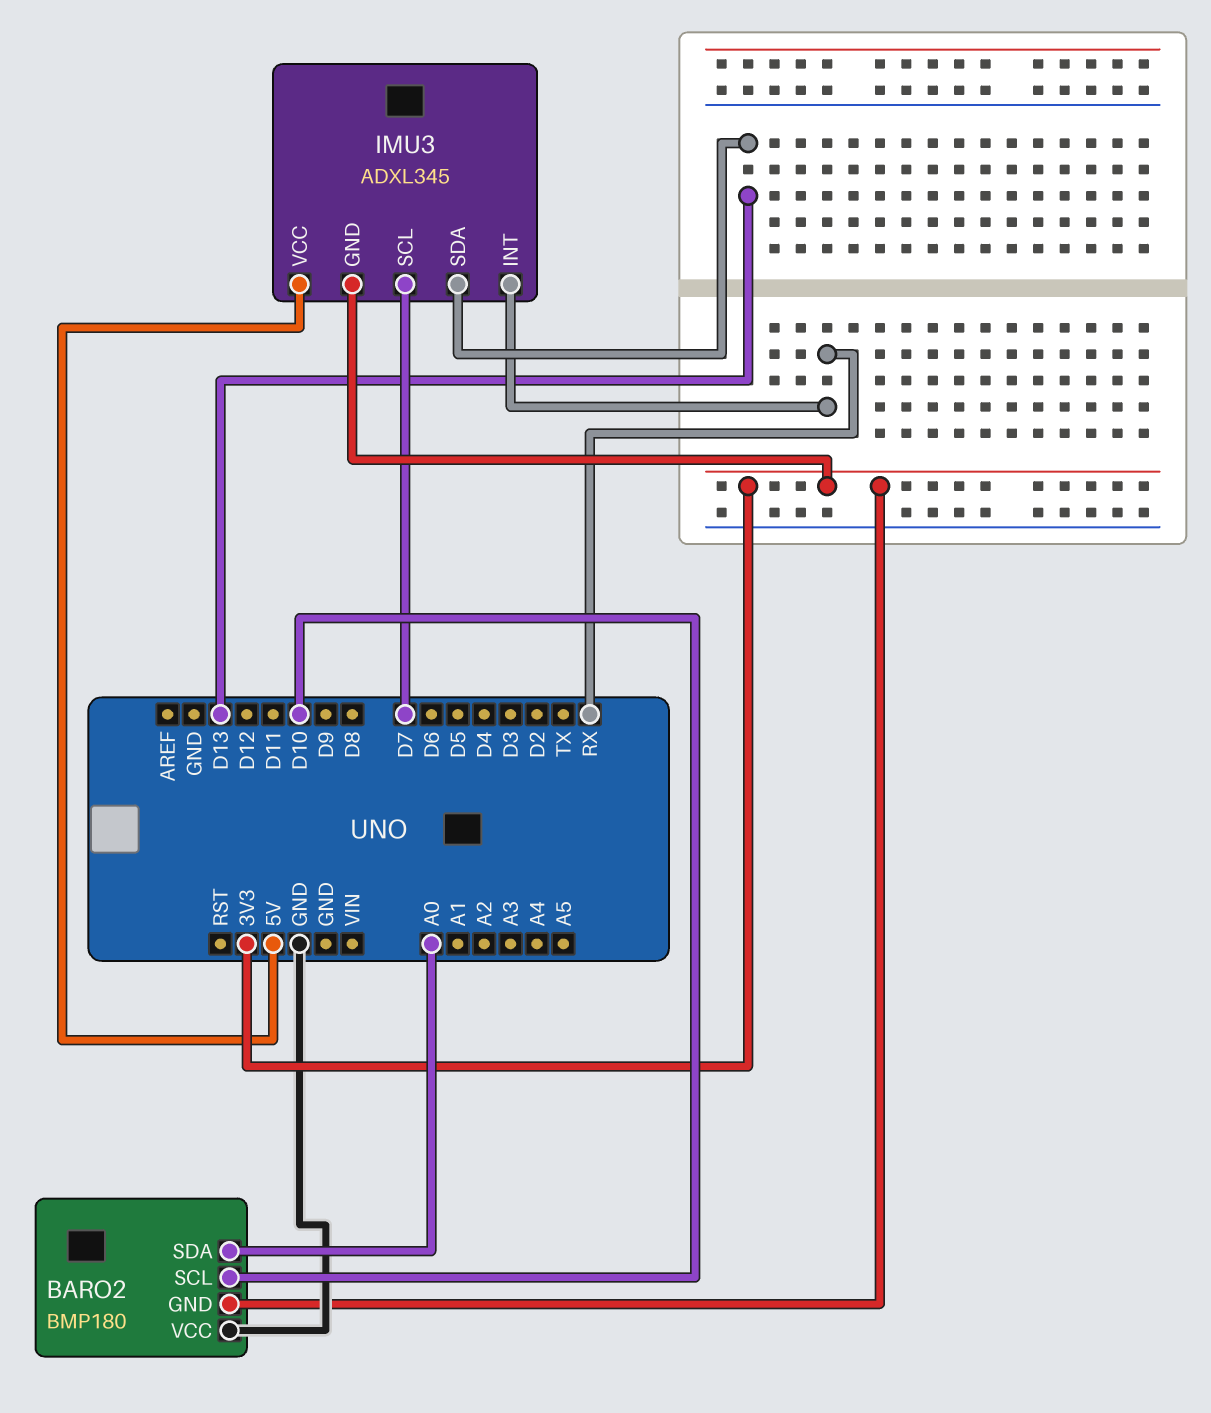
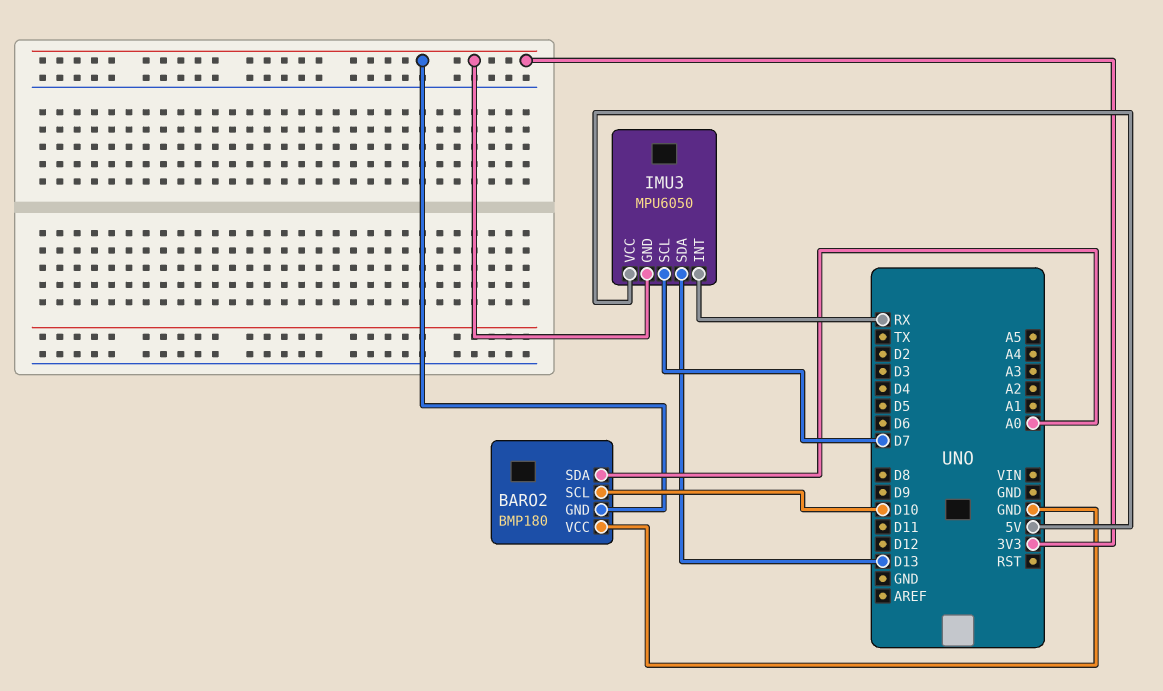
IMU3: ADXL345 -> MPU6050

